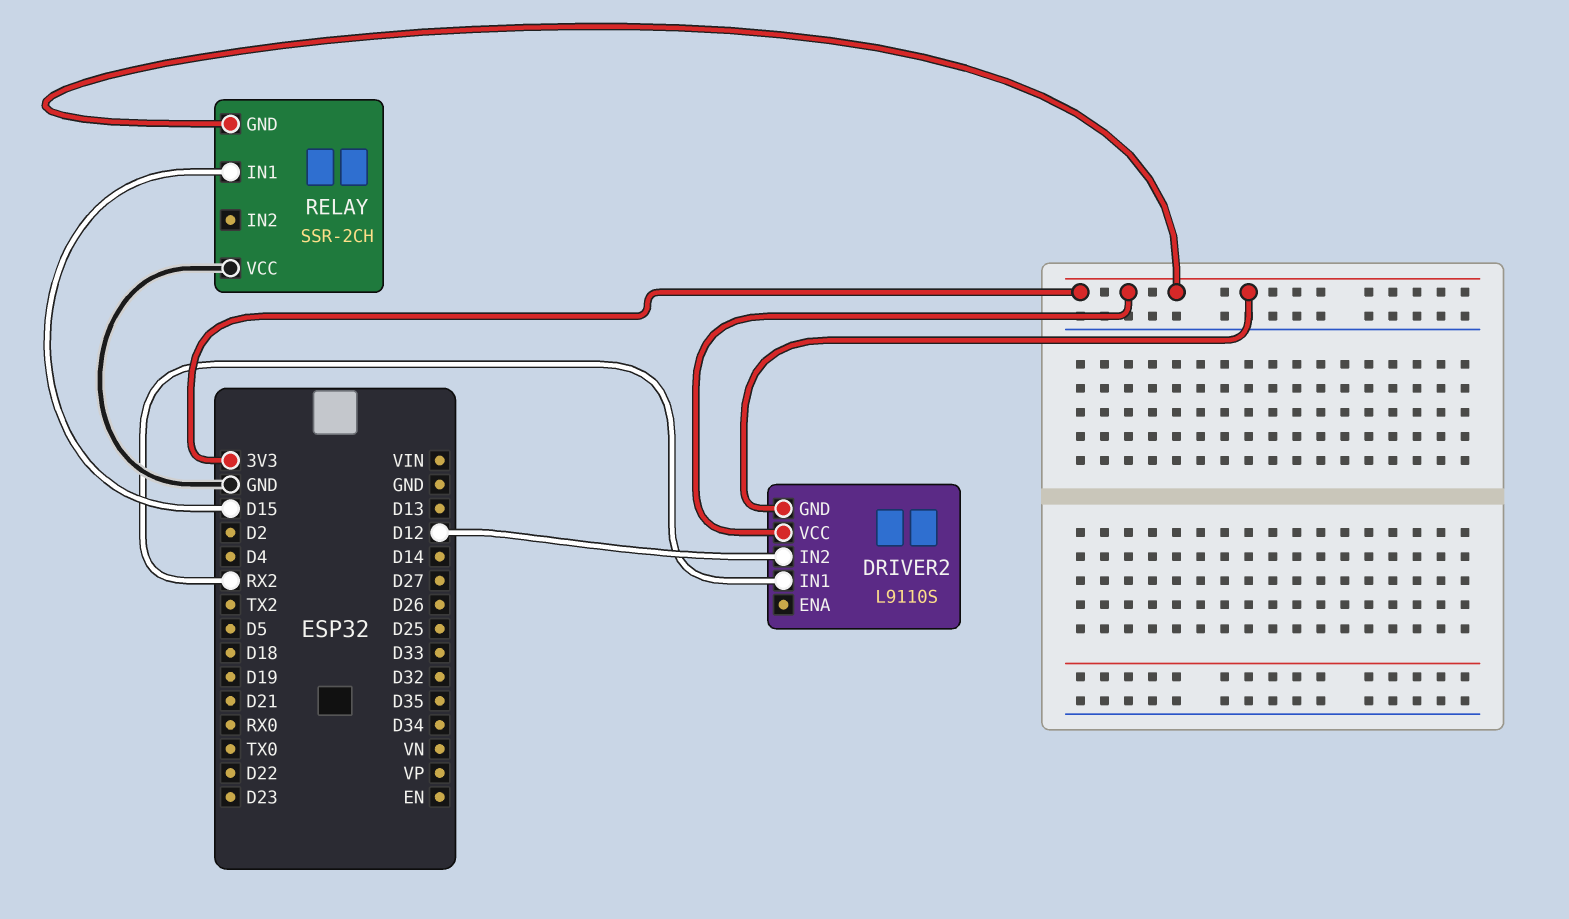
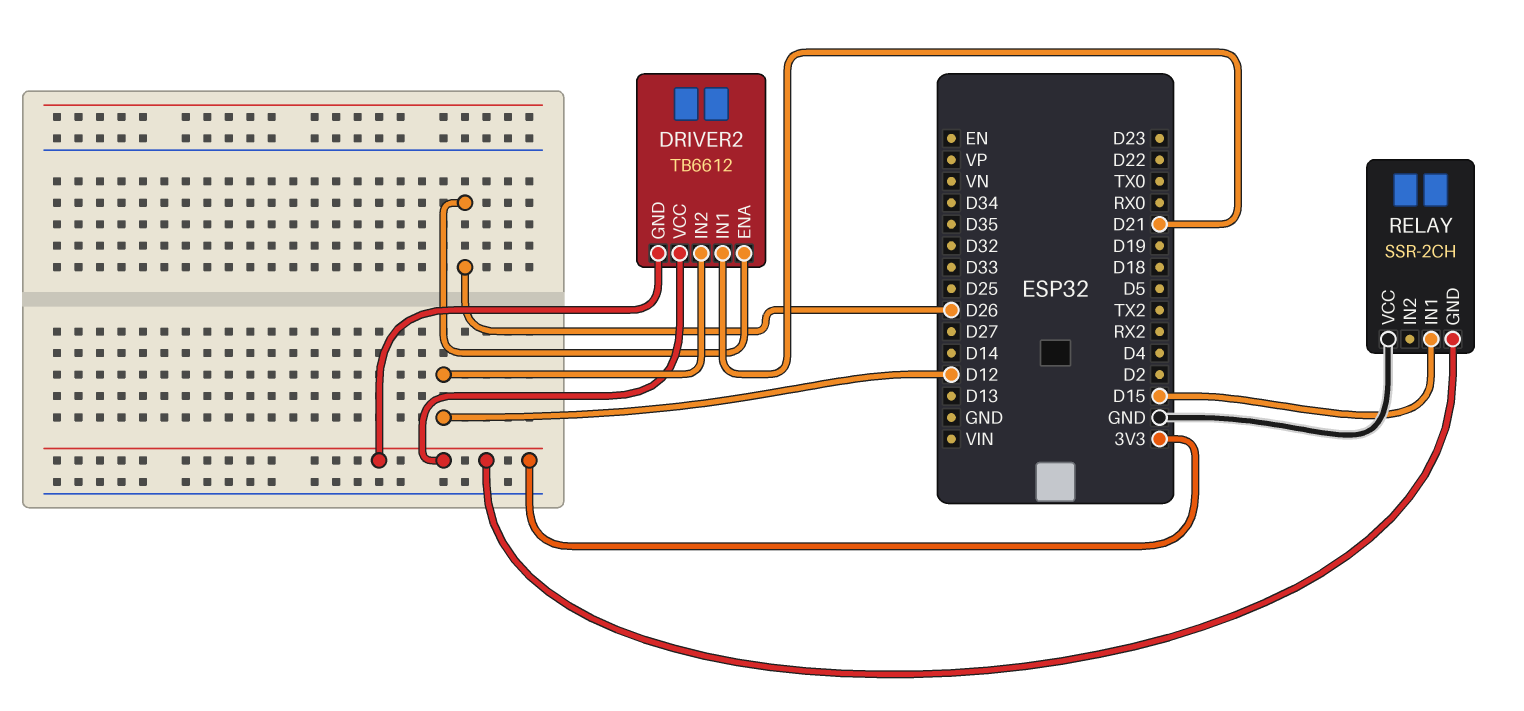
DRIVER2: L9110S -> TB6612
DRIVER2 pin ENA: none -> D26
DRIVER2 pin IN1: RX2 -> D21

